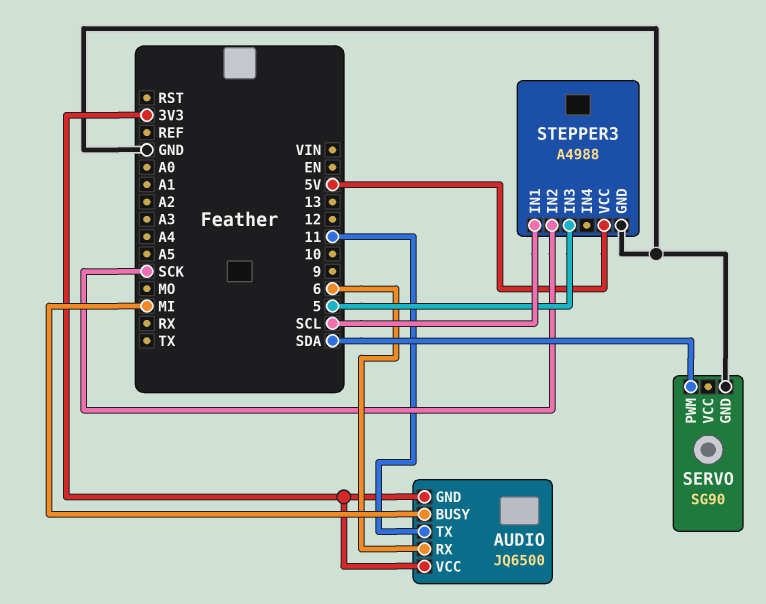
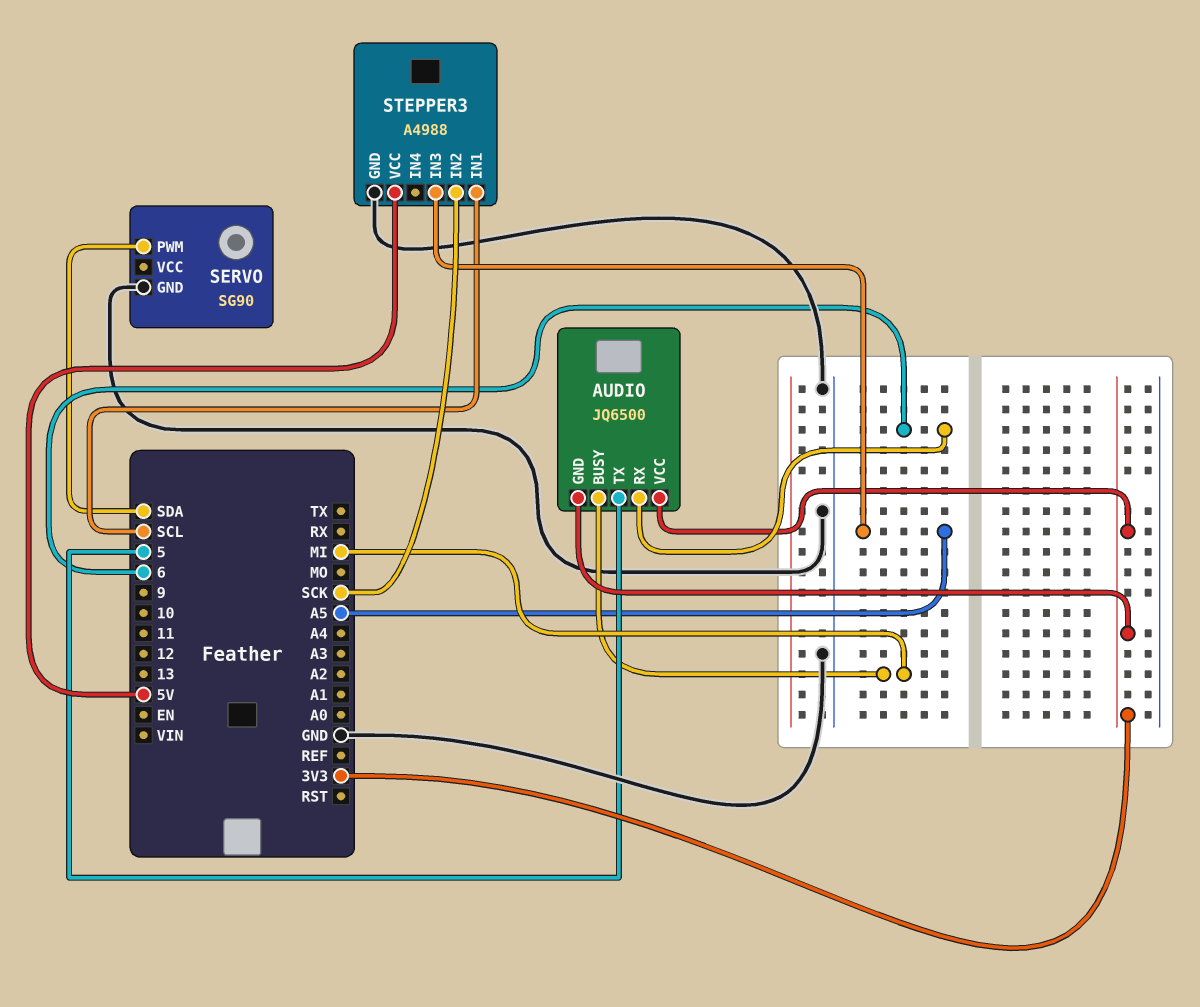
AUDIO pin TX: 11 -> 5
STEPPER3 pin IN3: 5 -> A5

